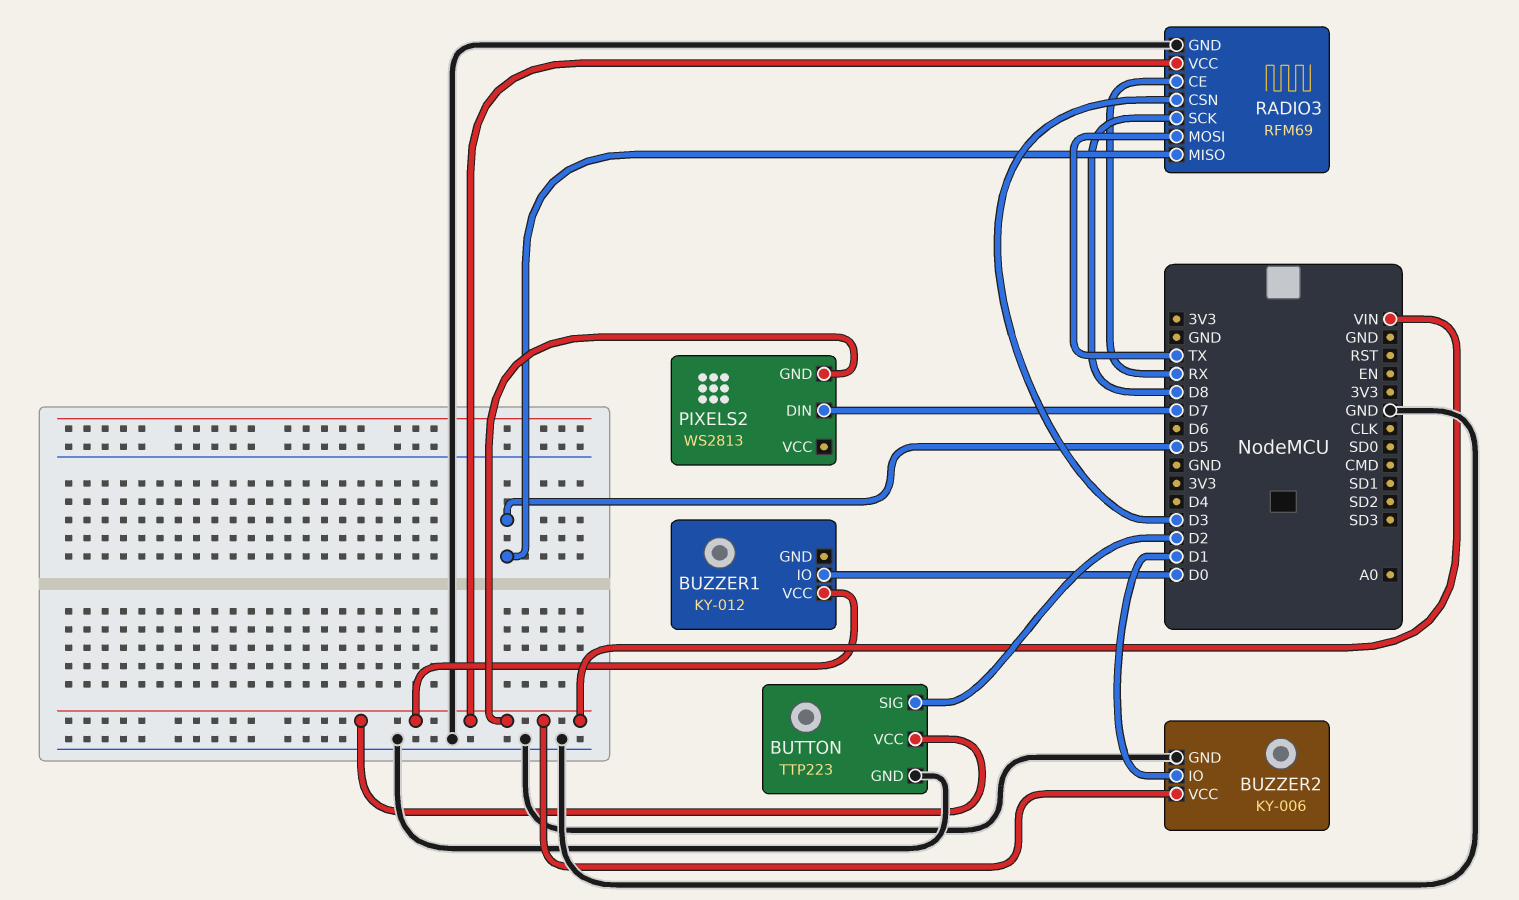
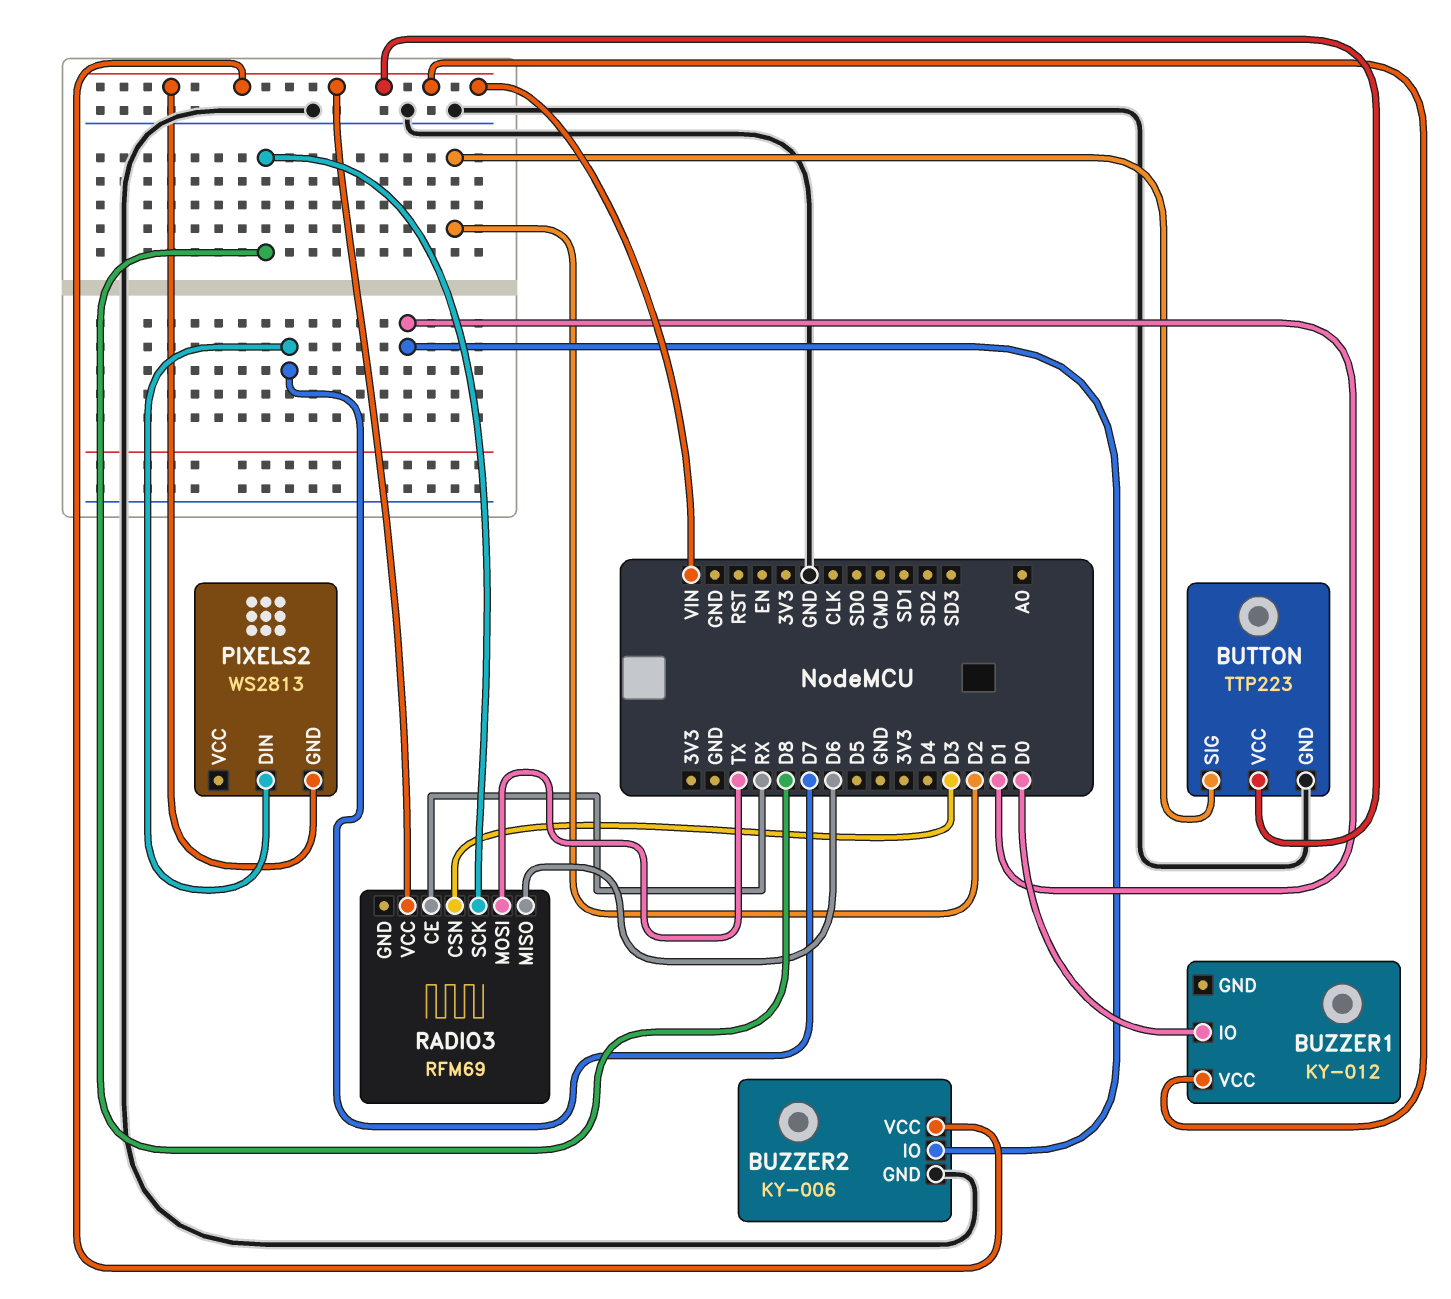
RADIO3 pin GND: GND -> none
RADIO3 pin MISO: D5 -> D6

